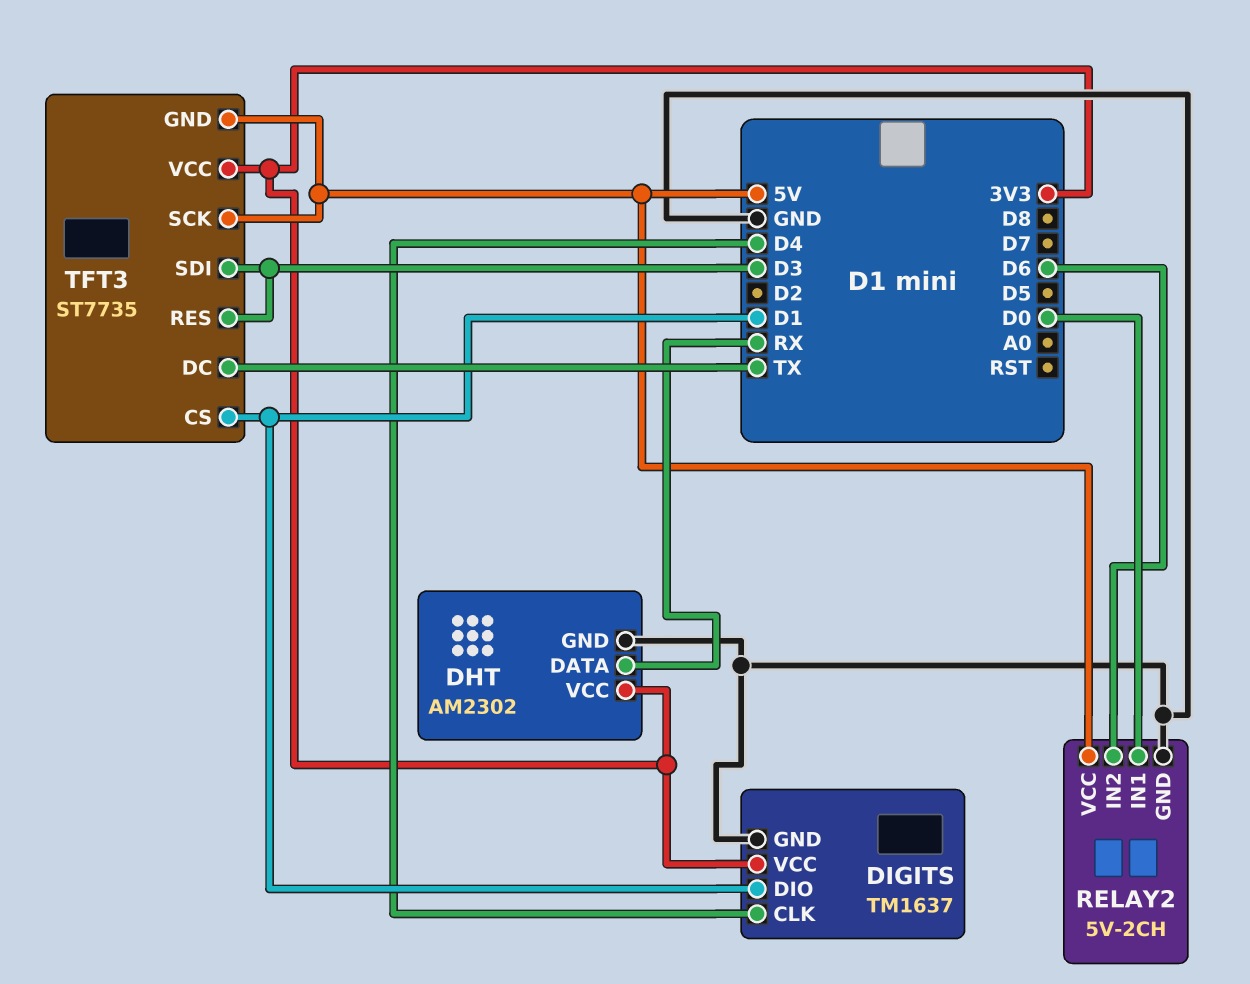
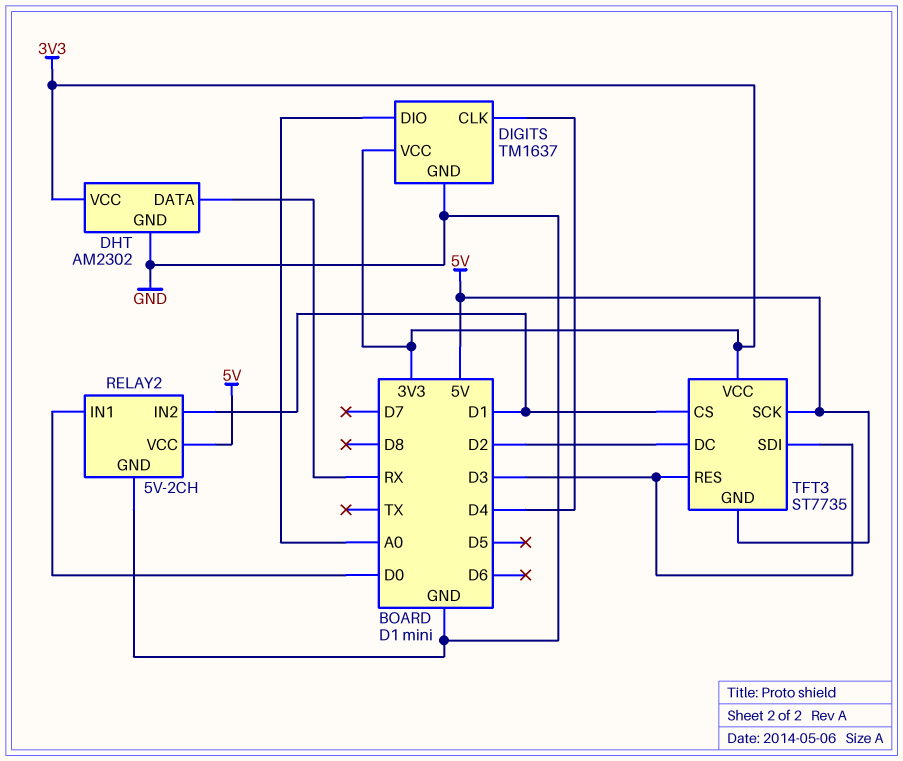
DIGITS pin DIO: D1 -> A0
RELAY2 pin IN2: D6 -> D1
TFT3 pin DC: TX -> D2

